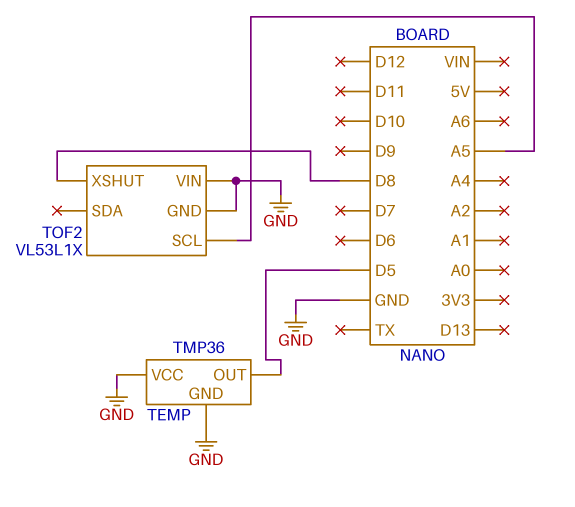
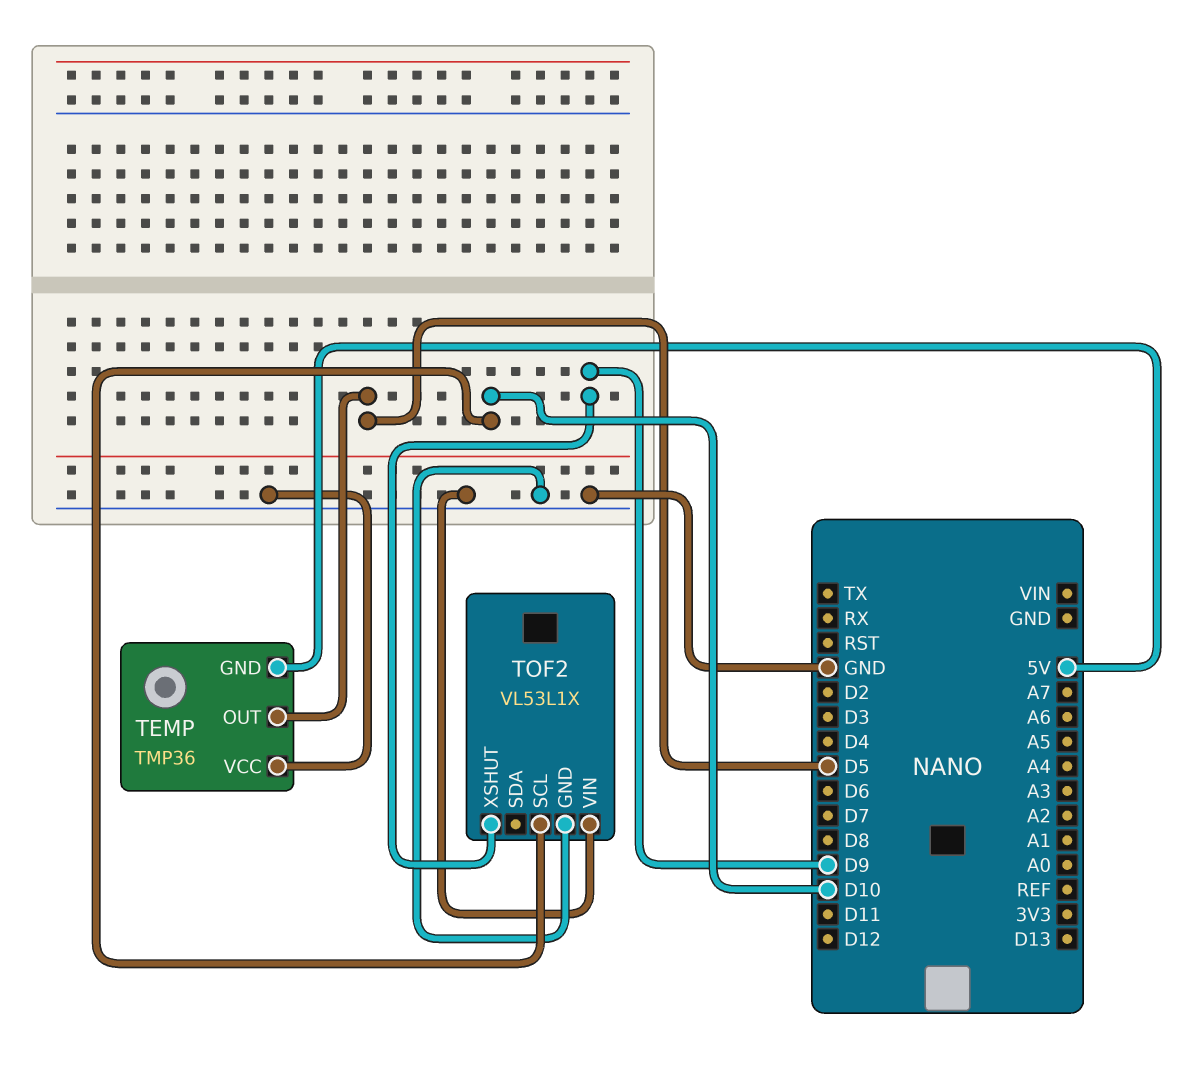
TEMP pin GND: GND -> 5V
TOF2 pin SCL: A5 -> D10
TOF2 pin XSHUT: D8 -> D9

